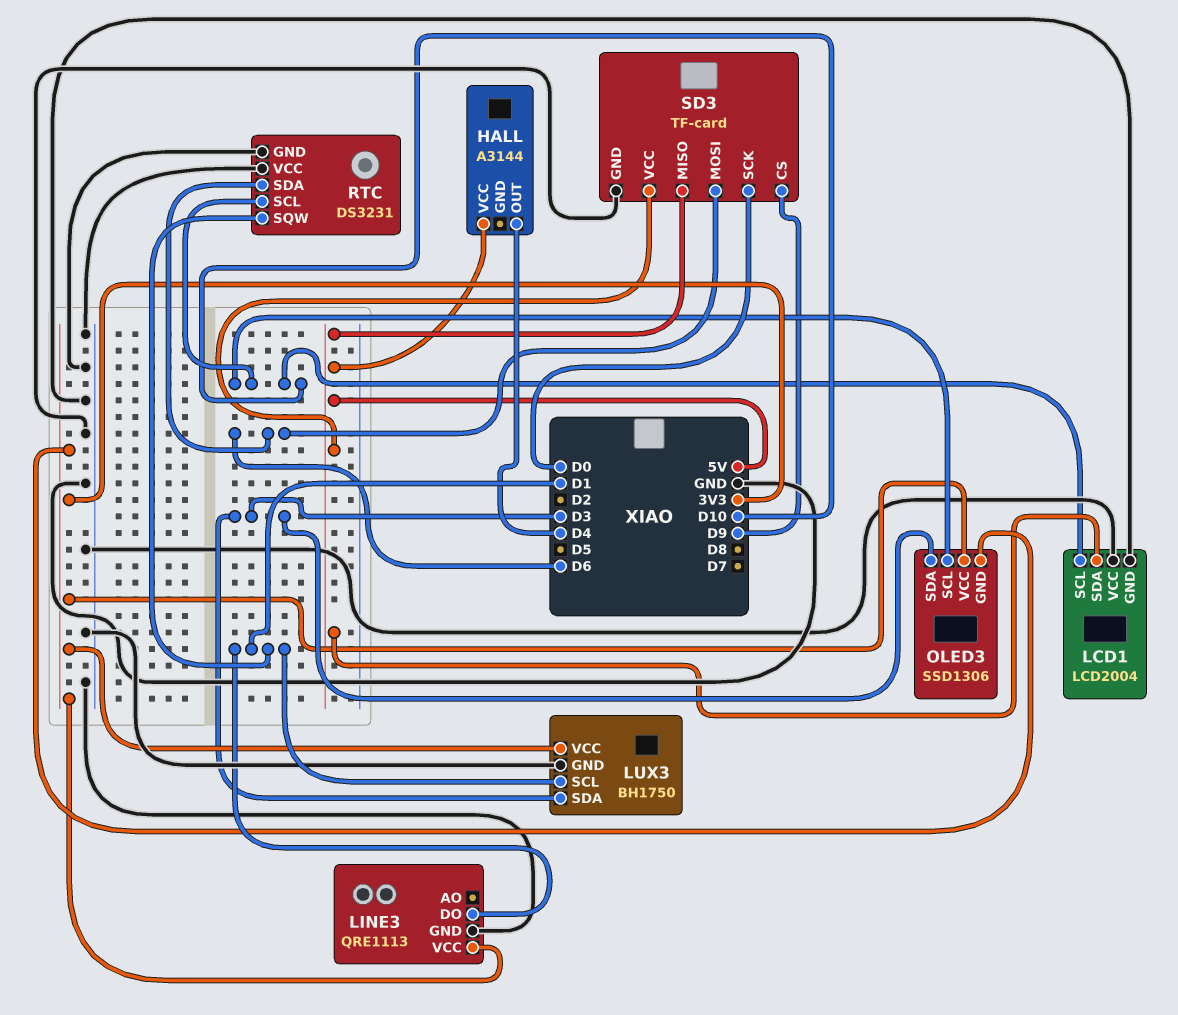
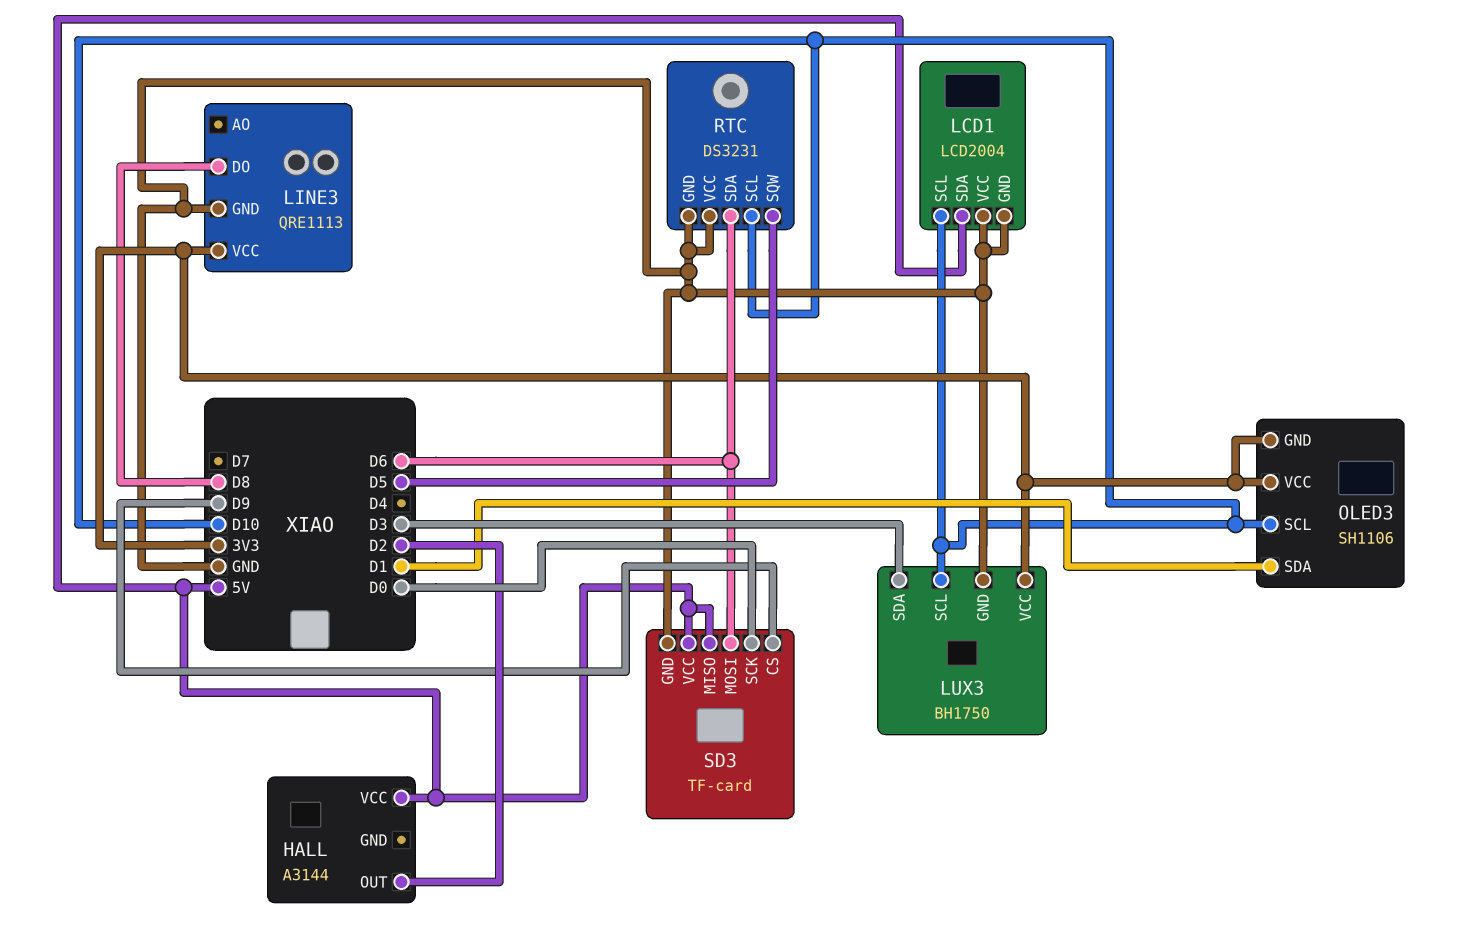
HALL pin OUT: D4 -> D2
LINE3 pin DO: D1 -> D8
LUX3 pin SCL: D1 -> D10
OLED3: SSD1306 -> SH1106
OLED3 pin SDA: D3 -> D1
RTC pin SQW: D1 -> D5

